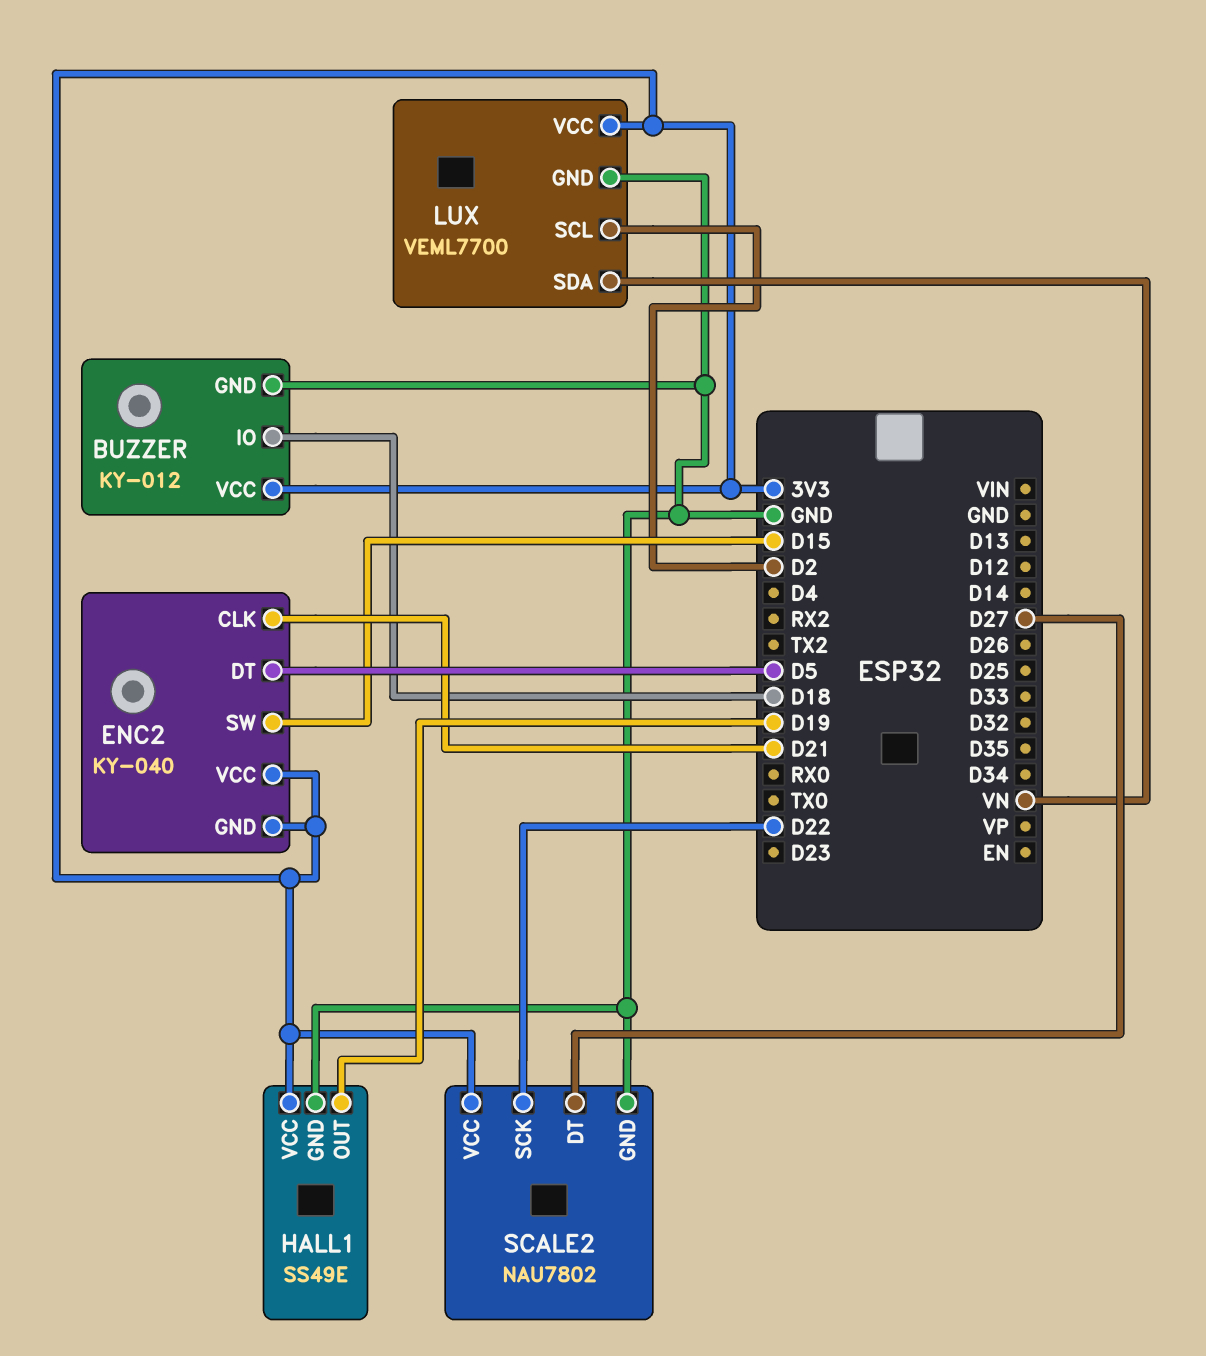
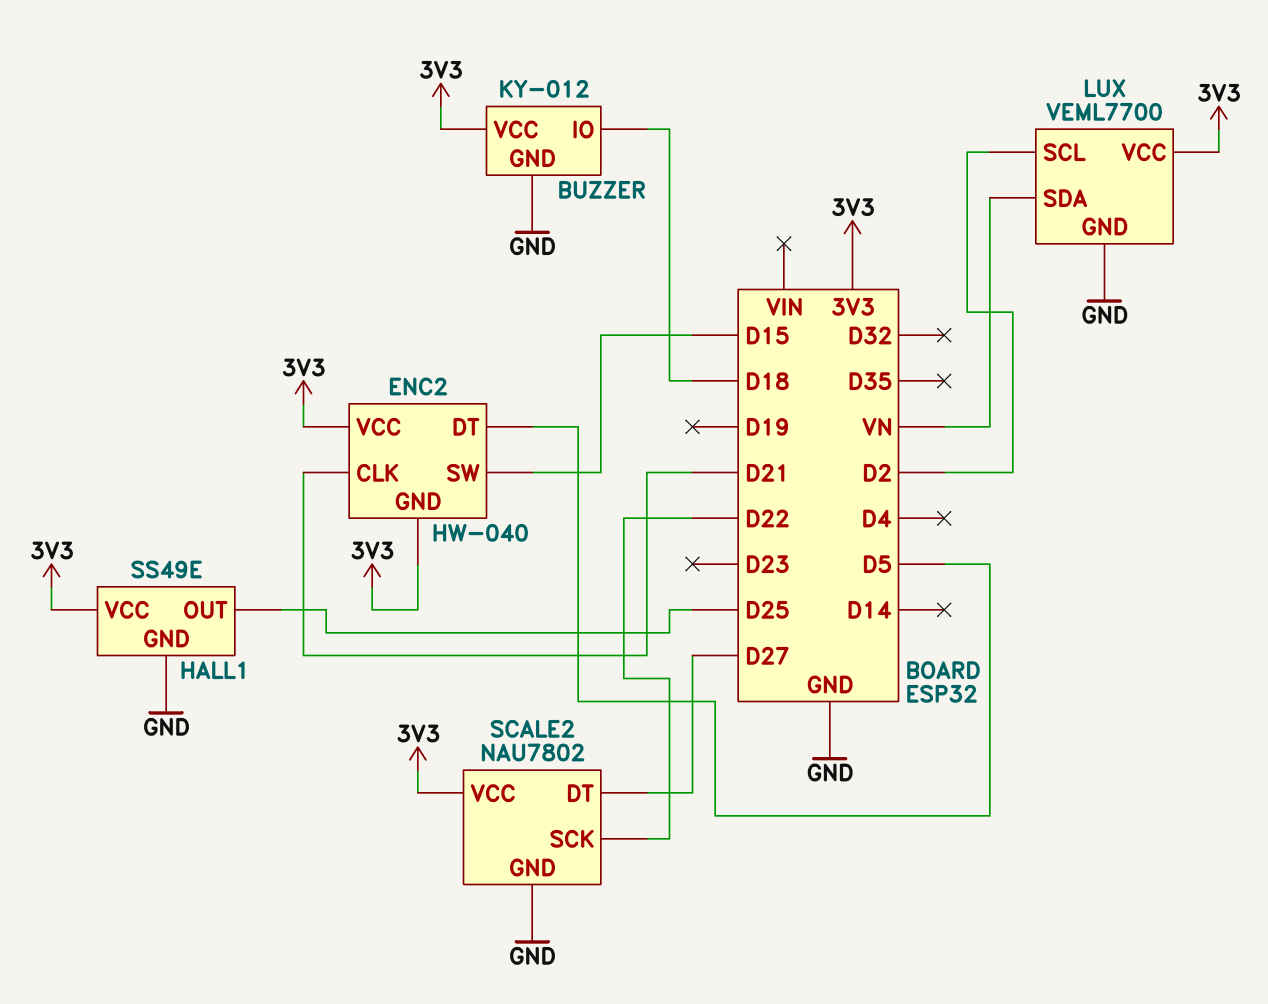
ENC2: KY-040 -> HW-040
HALL1 pin OUT: D19 -> D25

